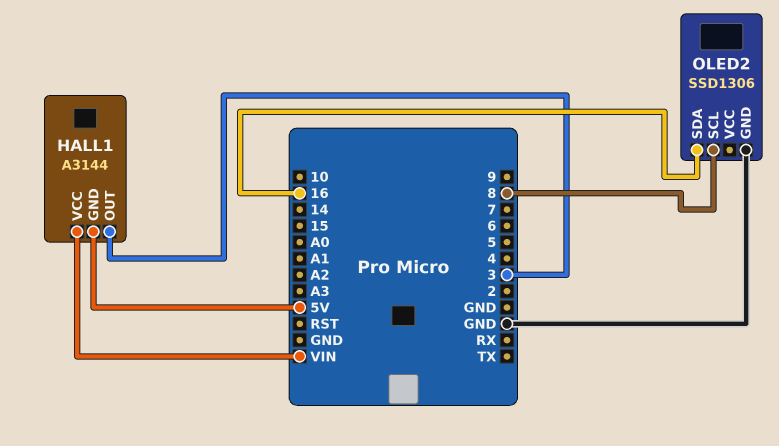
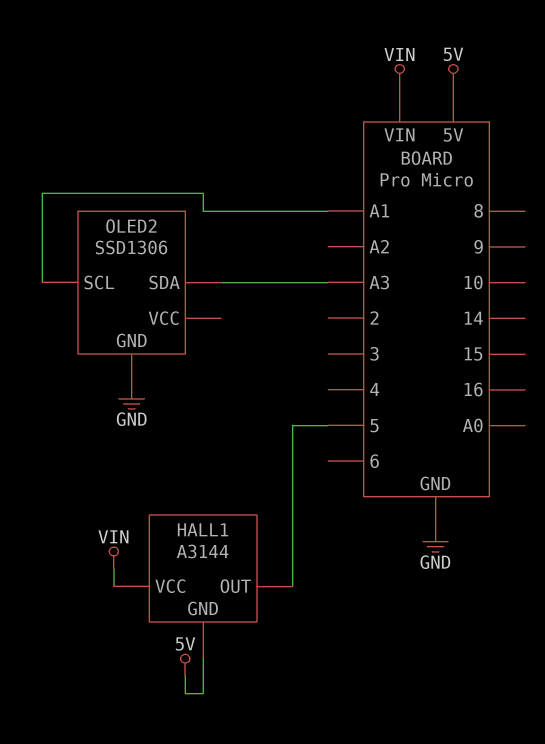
HALL1 pin OUT: 3 -> 5
OLED2 pin SCL: 8 -> A1
OLED2 pin SDA: 16 -> A3

